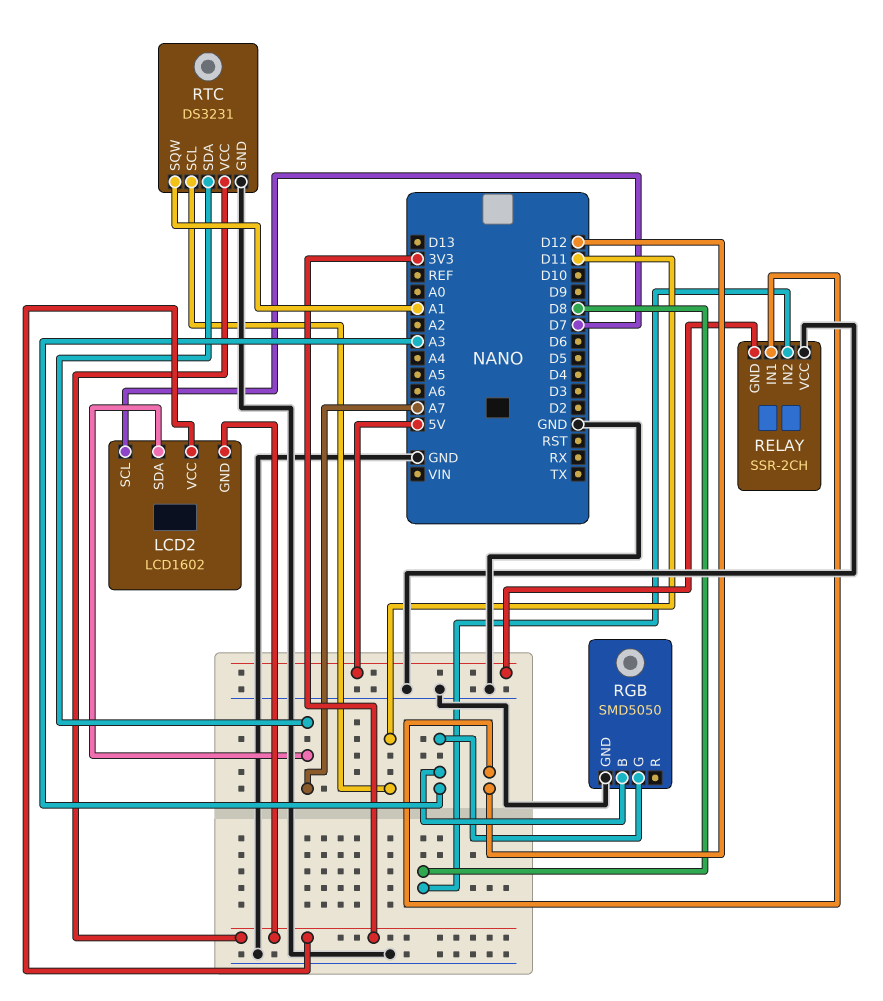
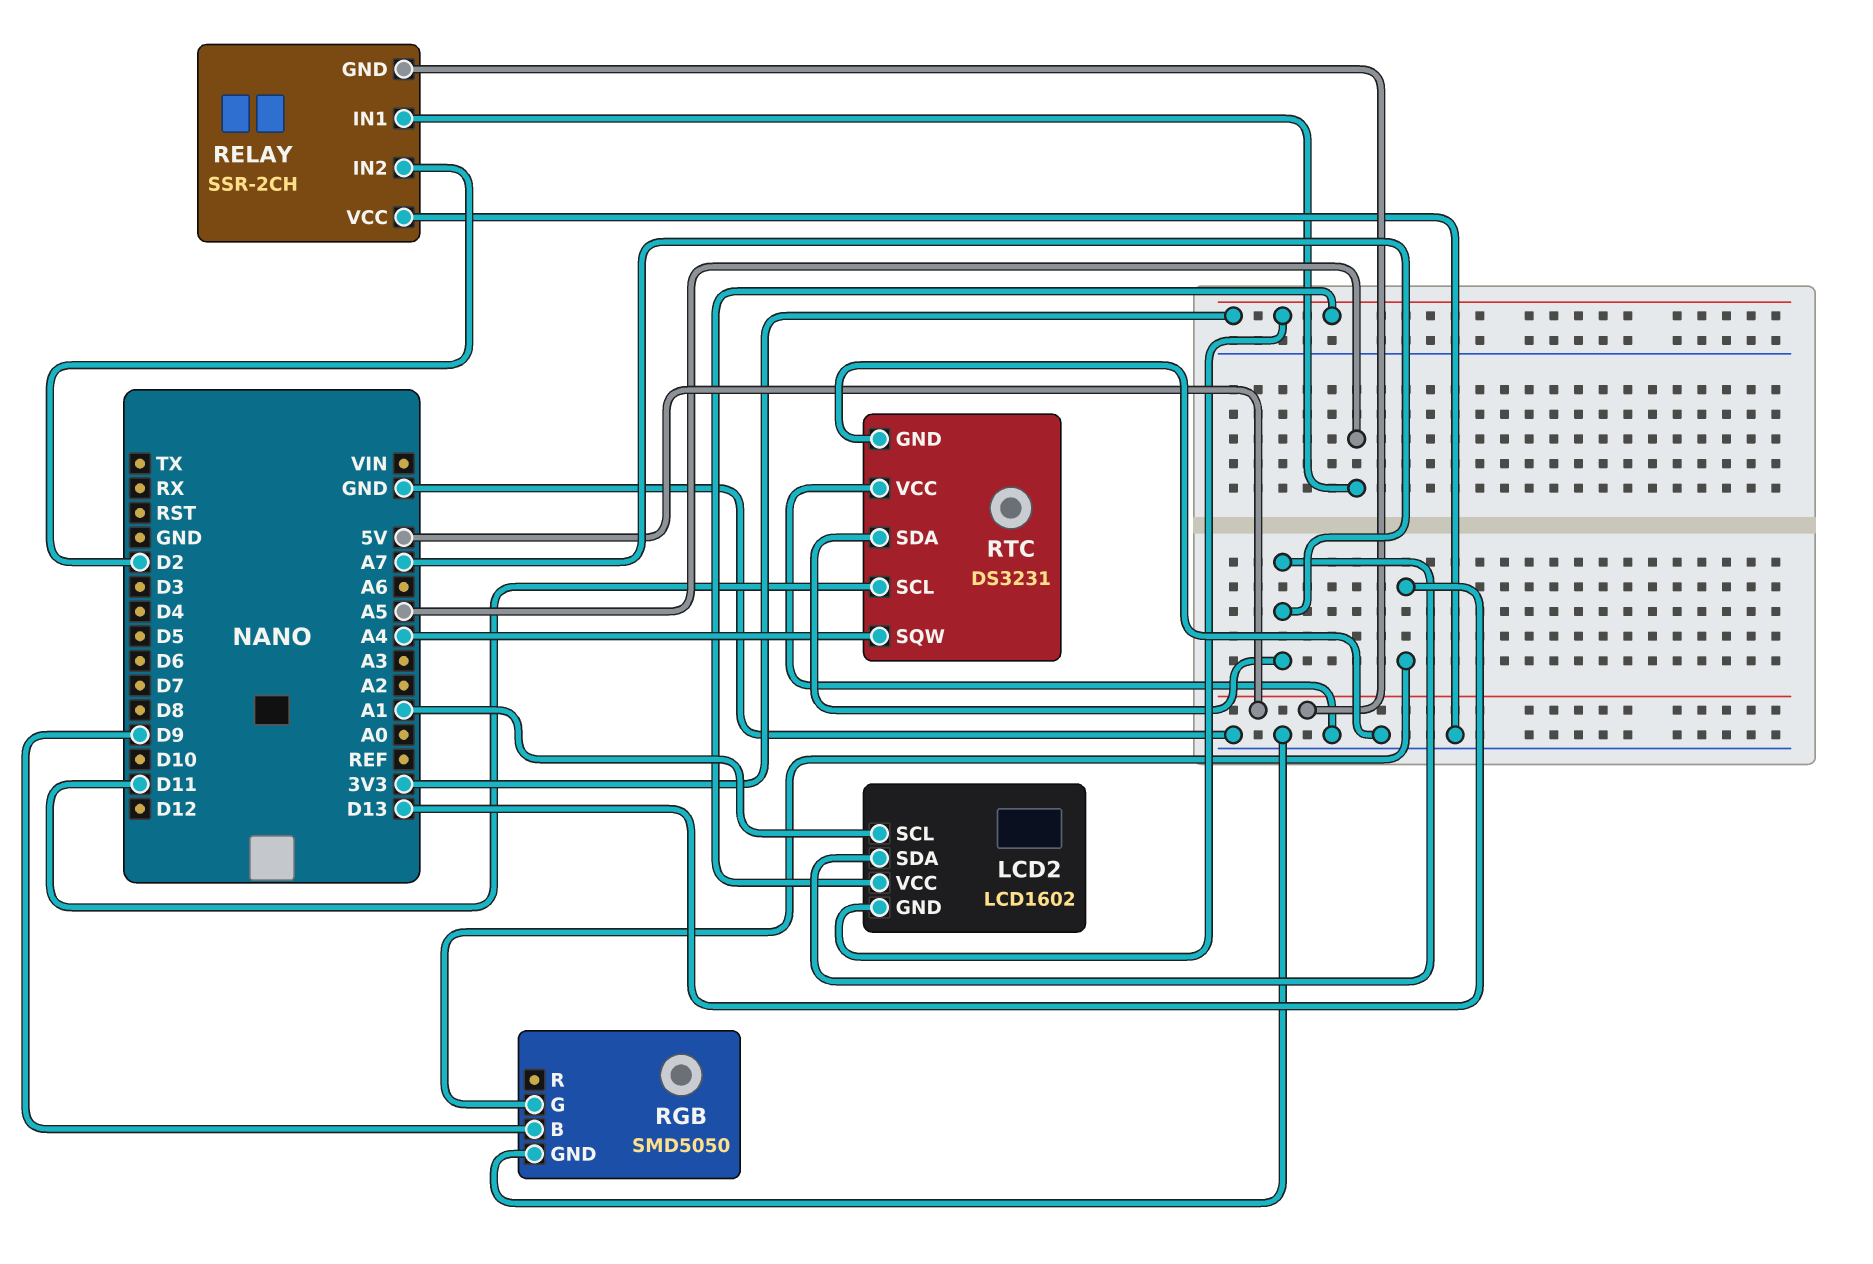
LCD2 pin SCL: D7 -> A1
RELAY pin IN1: D12 -> A5
RELAY pin IN2: D8 -> D2
RGB pin B: A3 -> D9
RGB pin G: A3 -> D13
RTC pin SQW: A1 -> A4
RTC pin VCC: 3V3 -> GND

